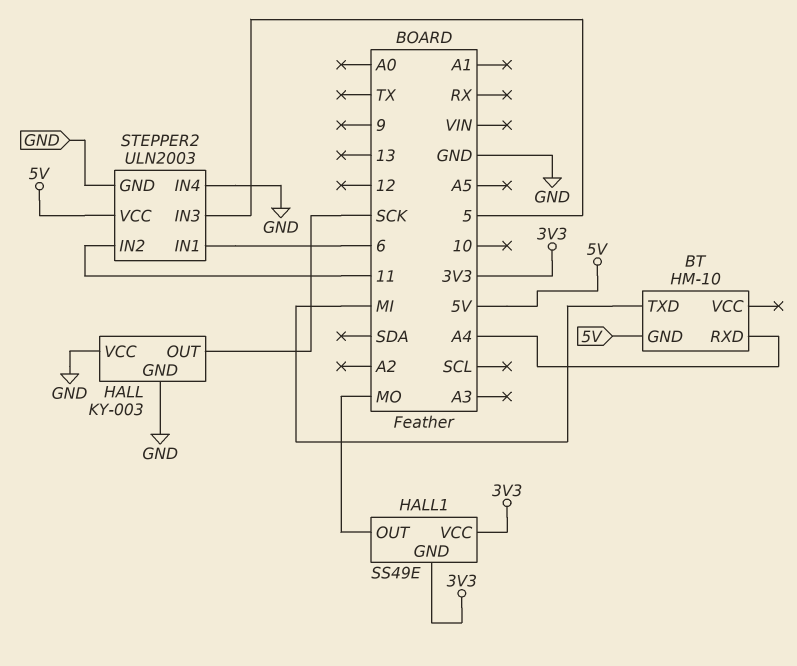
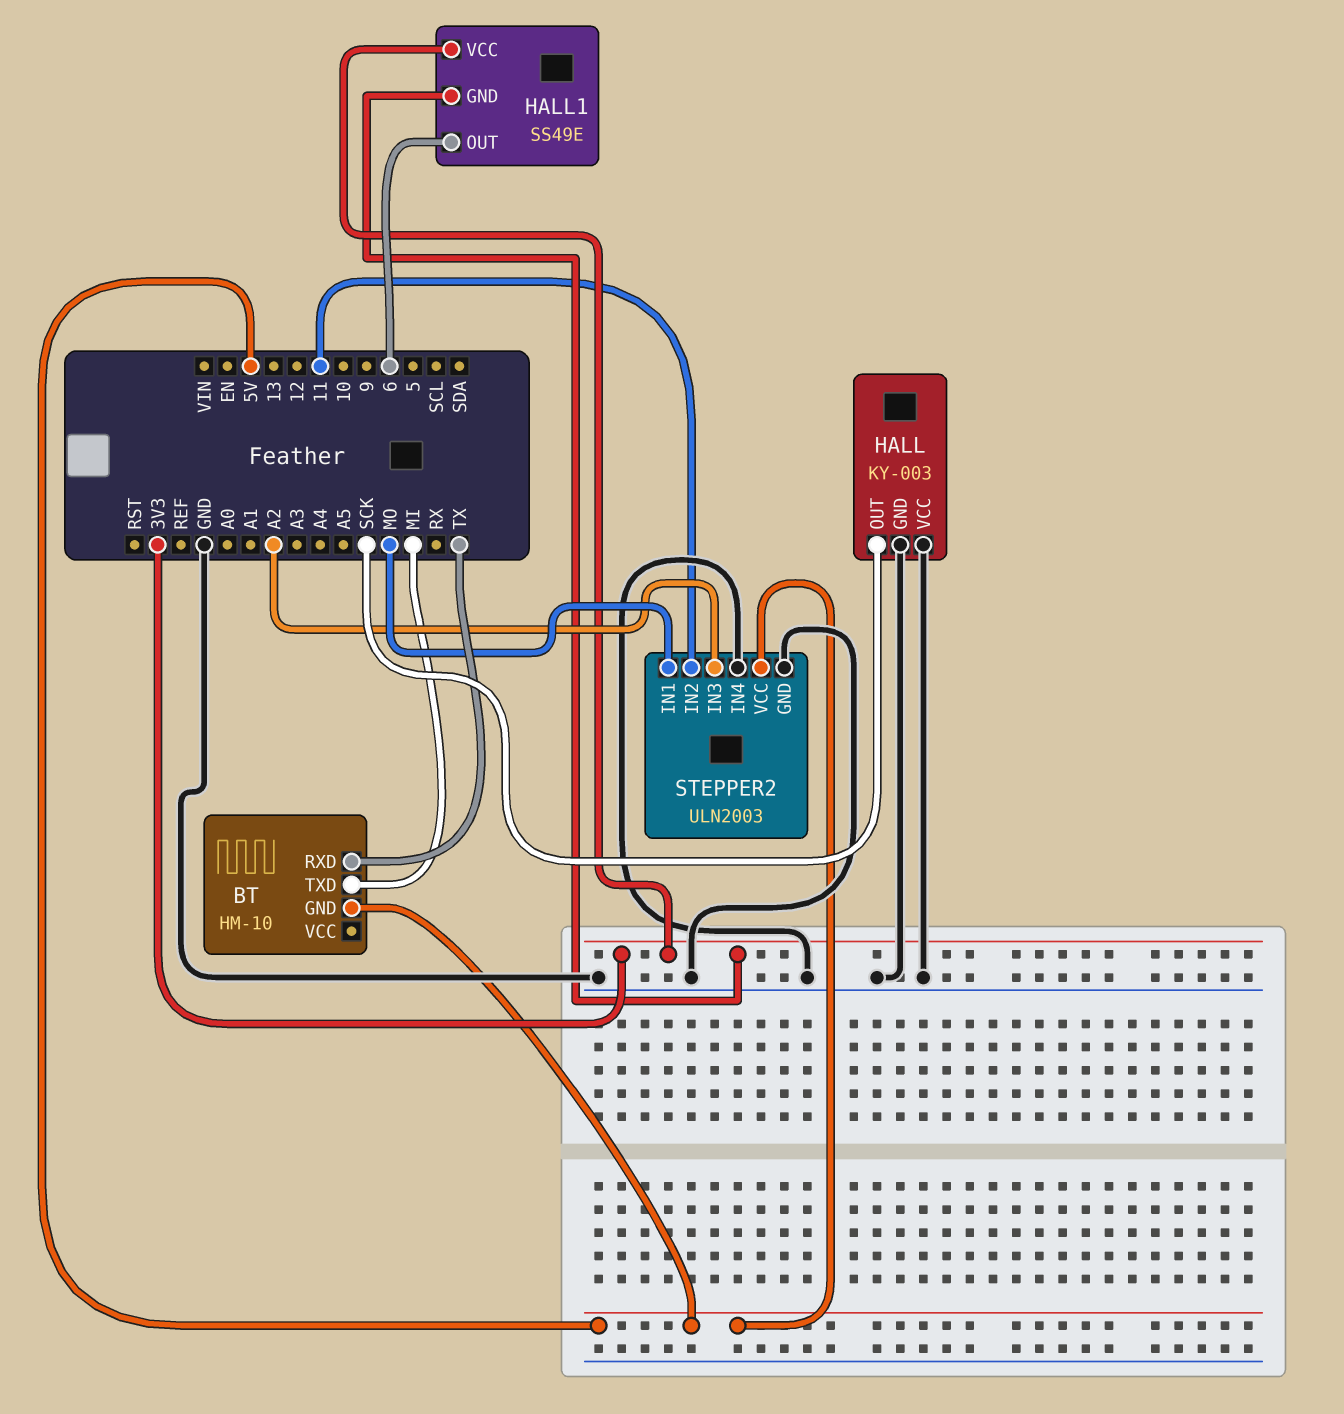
BT pin RXD: A4 -> TX
HALL1 pin OUT: MO -> 6
STEPPER2 pin IN1: 6 -> MO
STEPPER2 pin IN3: 5 -> A2

